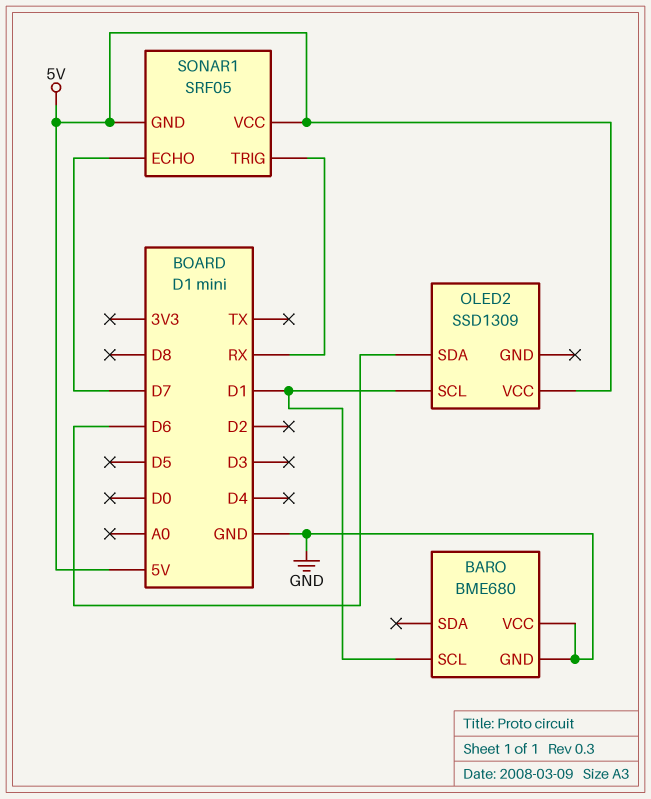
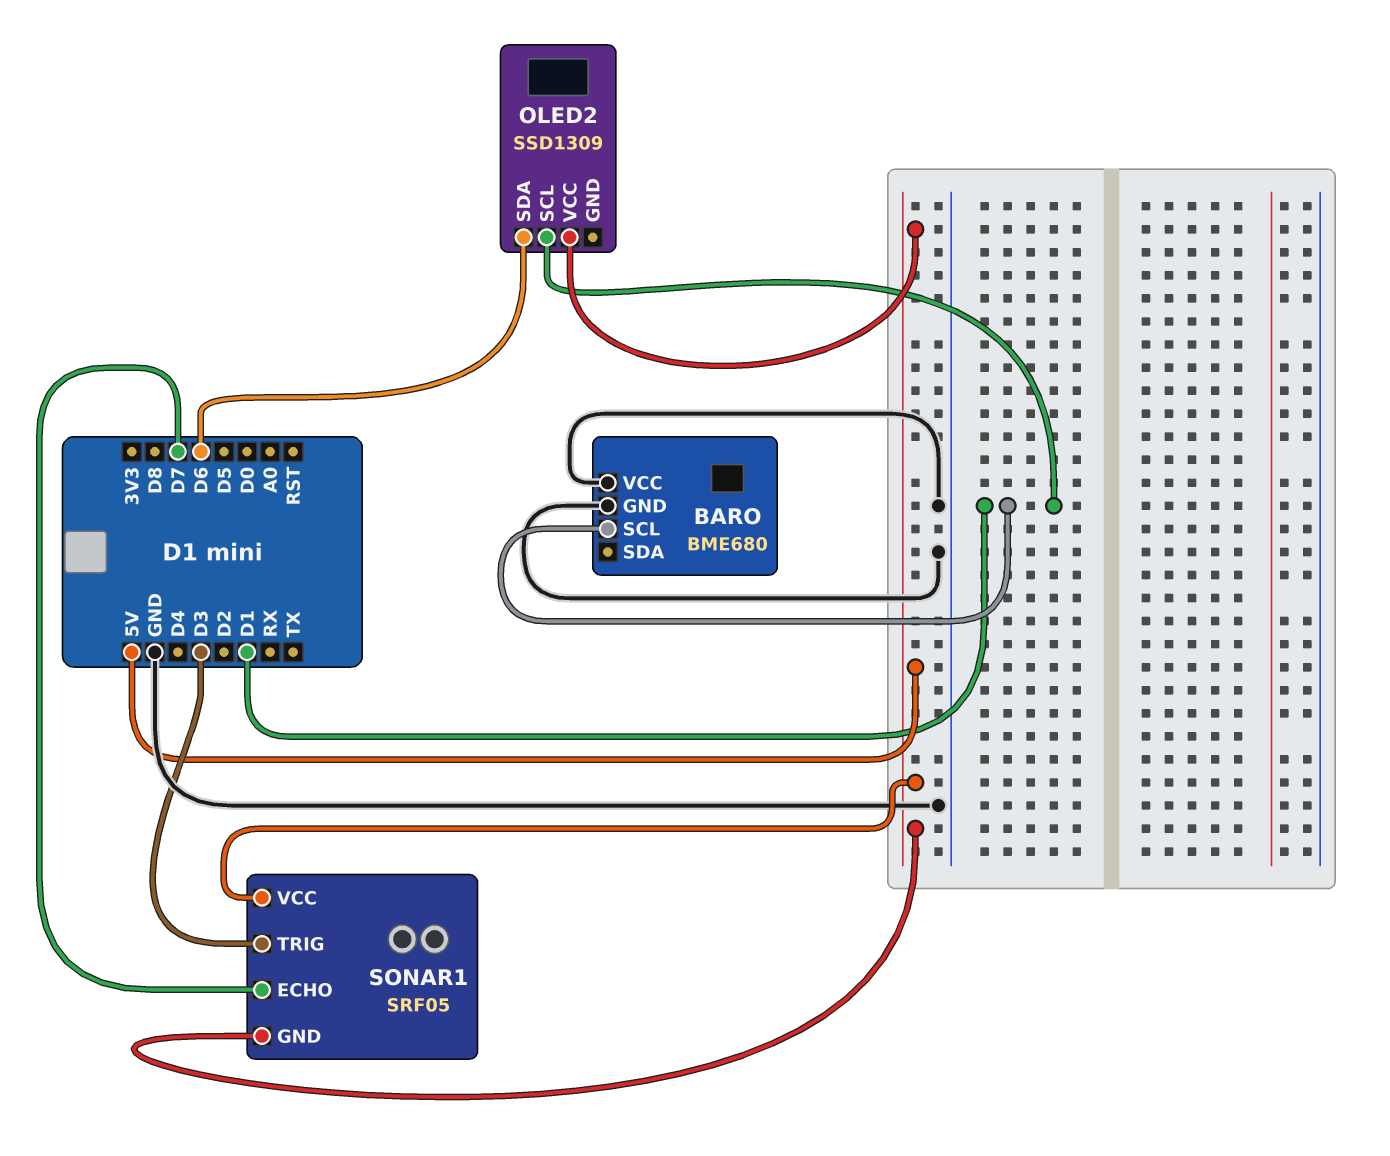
SONAR1 pin TRIG: RX -> D3

